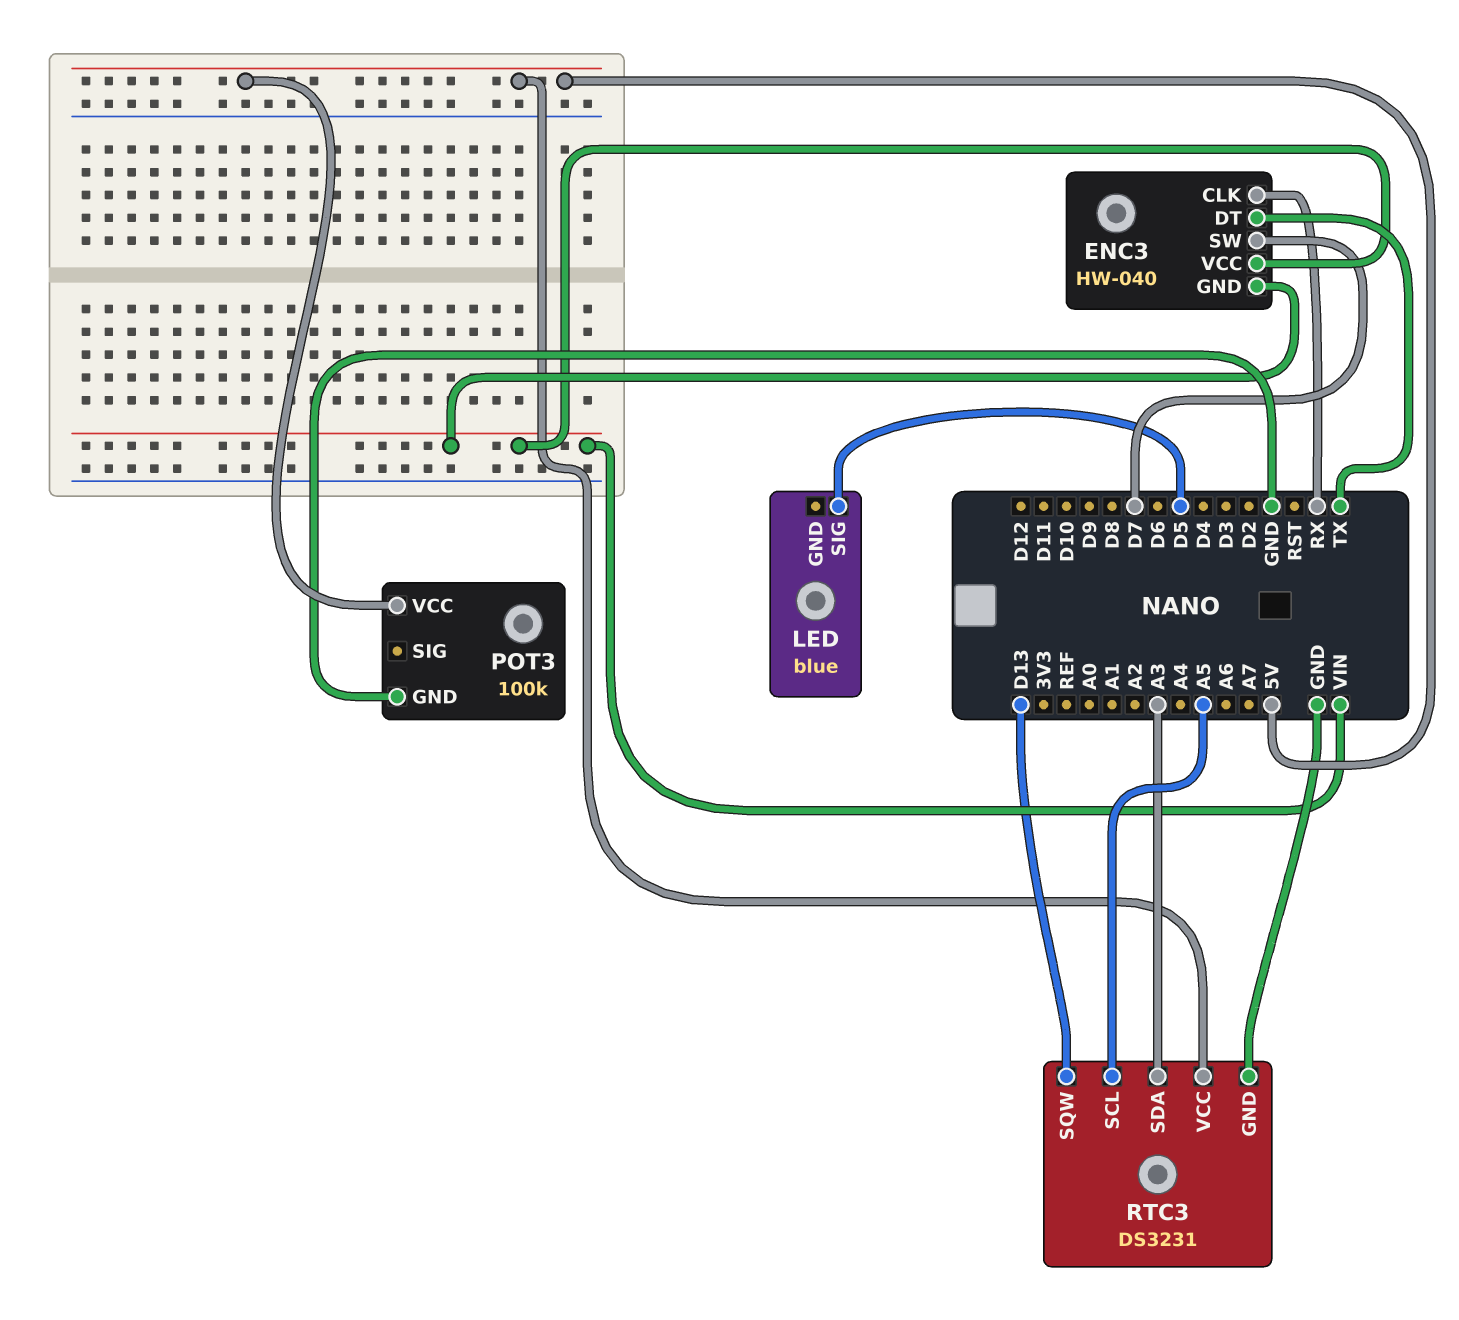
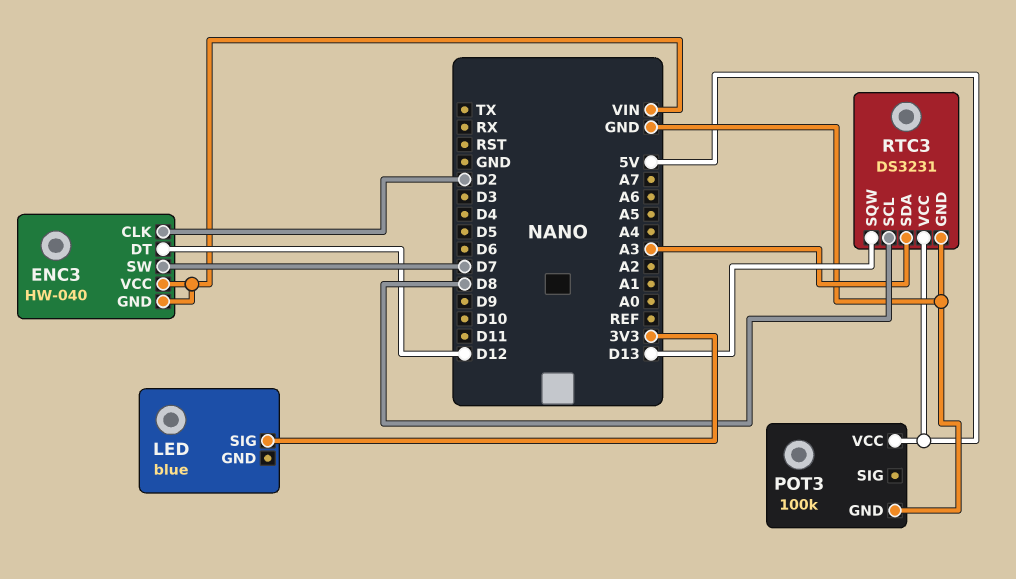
ENC3 pin CLK: RX -> D2
ENC3 pin DT: TX -> D12
LED pin SIG: D5 -> 3V3
RTC3 pin SCL: A5 -> D8

